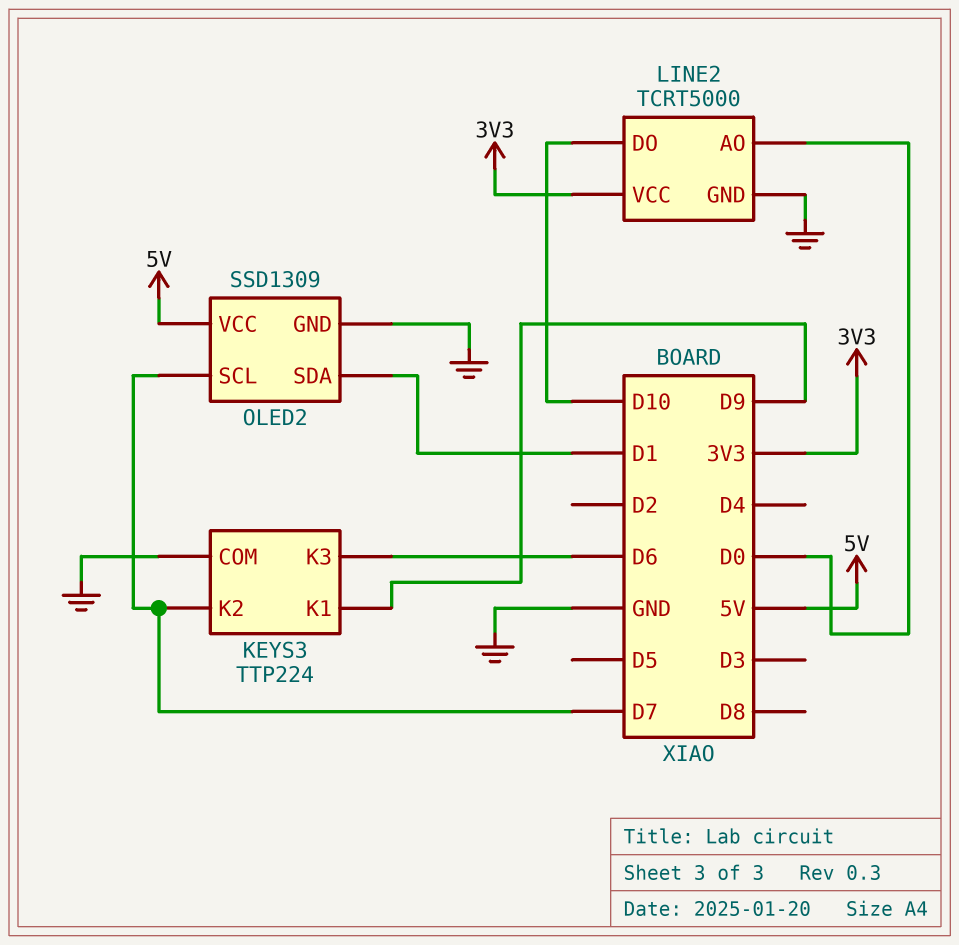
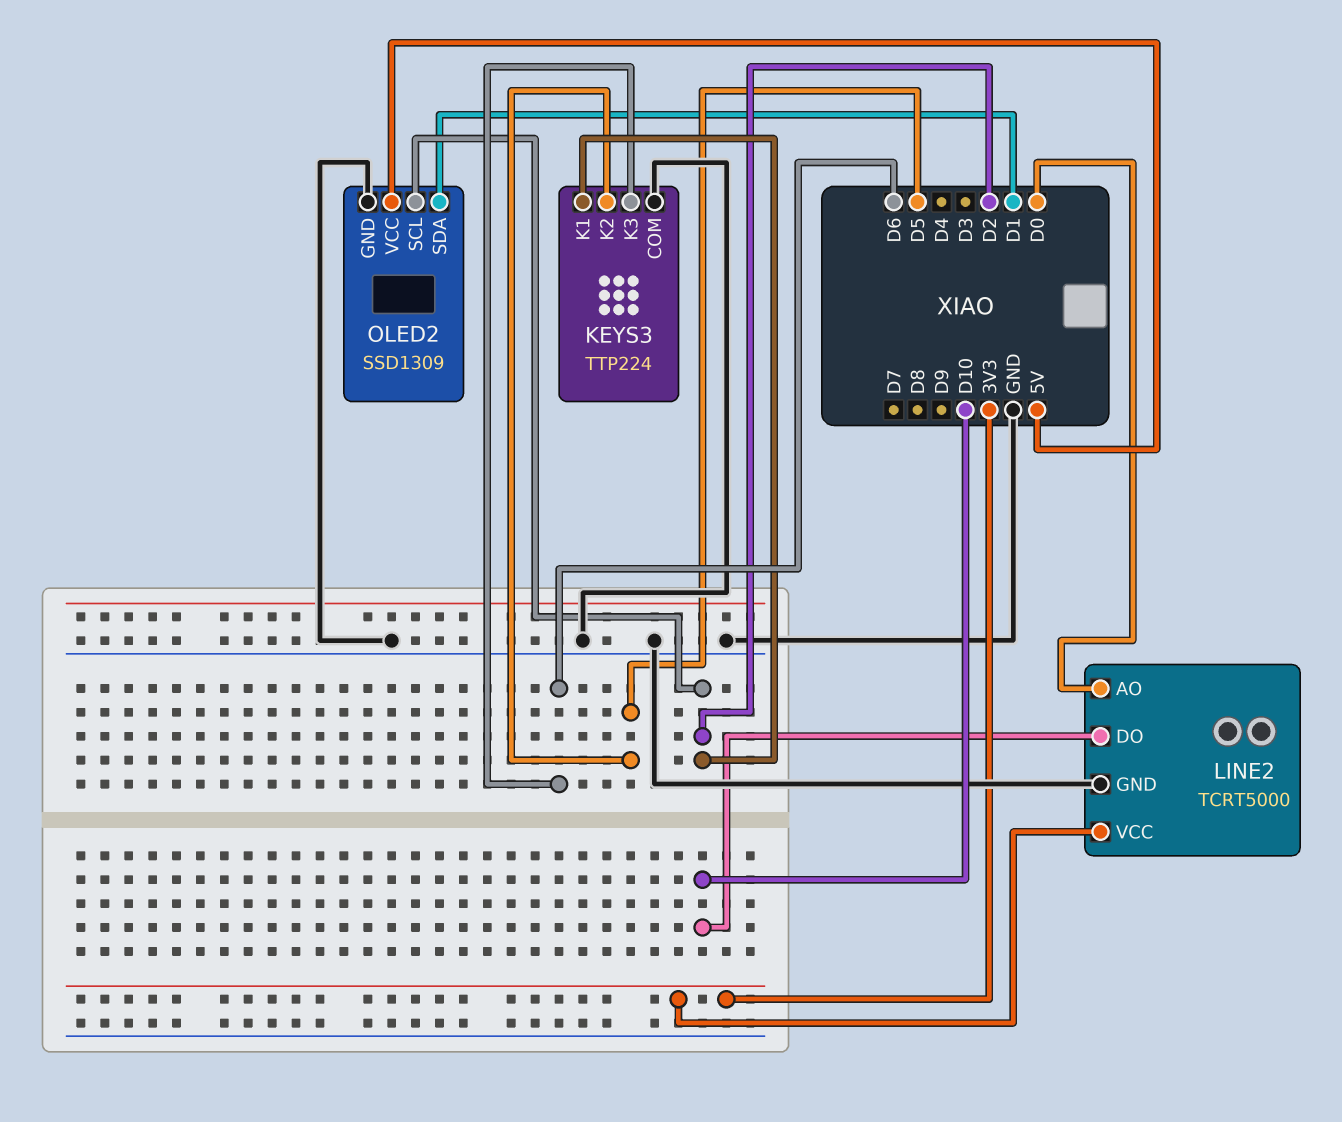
KEYS3 pin K1: D9 -> D2
KEYS3 pin K2: D7 -> D5
OLED2 pin SCL: D7 -> D2

